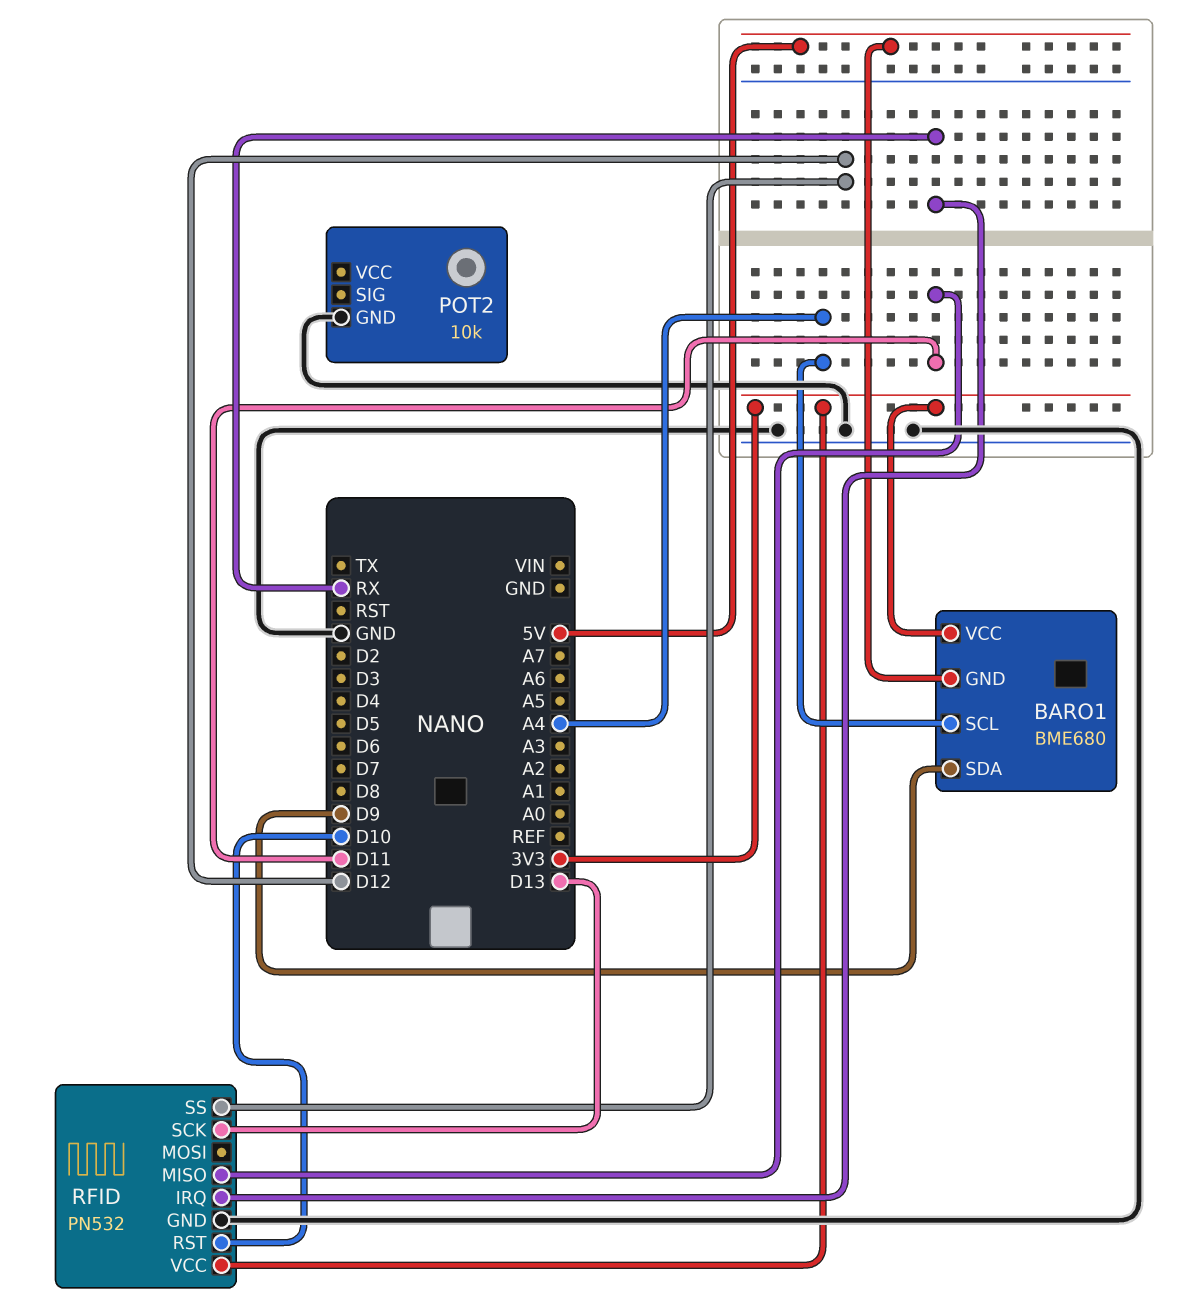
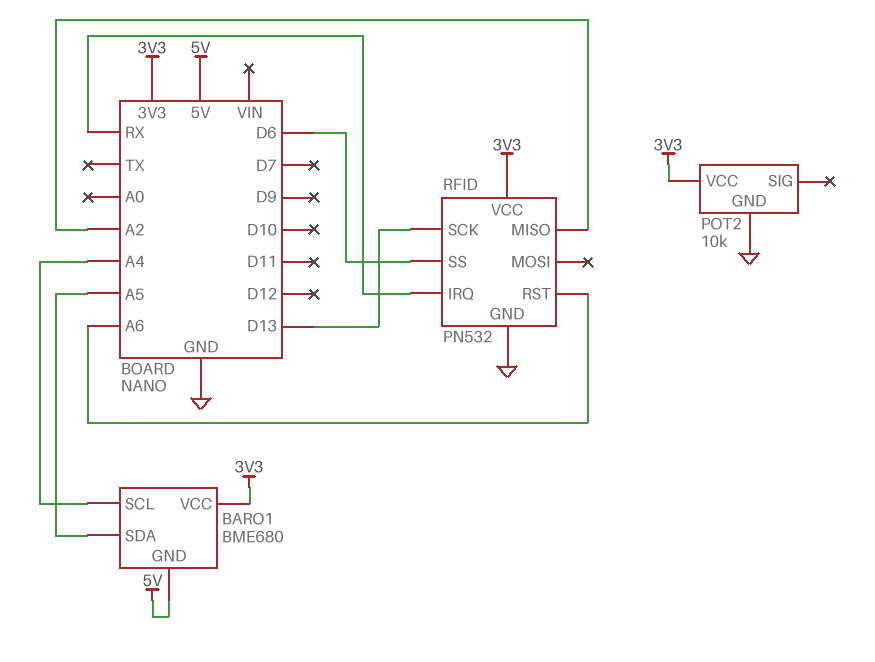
BARO1 pin SDA: D9 -> A5
POT2 pin VCC: none -> 3V3
RFID pin MISO: D11 -> A2
RFID pin RST: D10 -> A6
RFID pin SS: D12 -> D6

